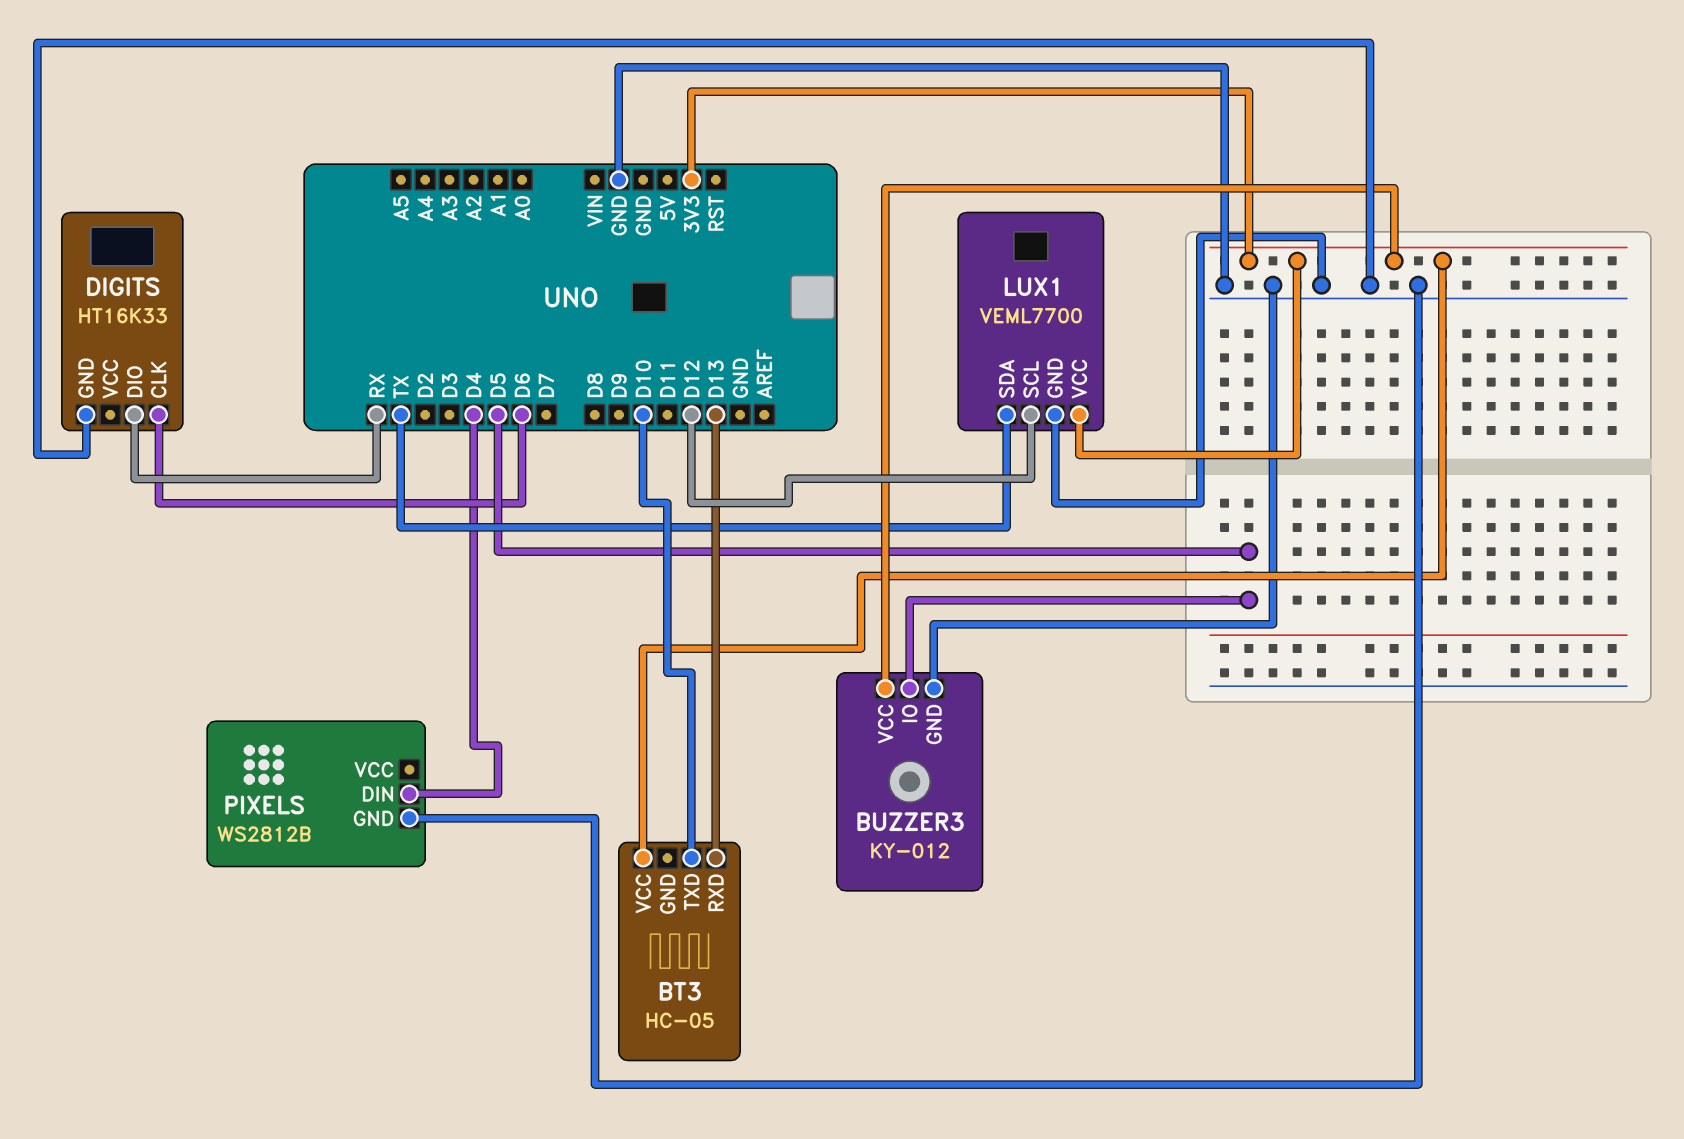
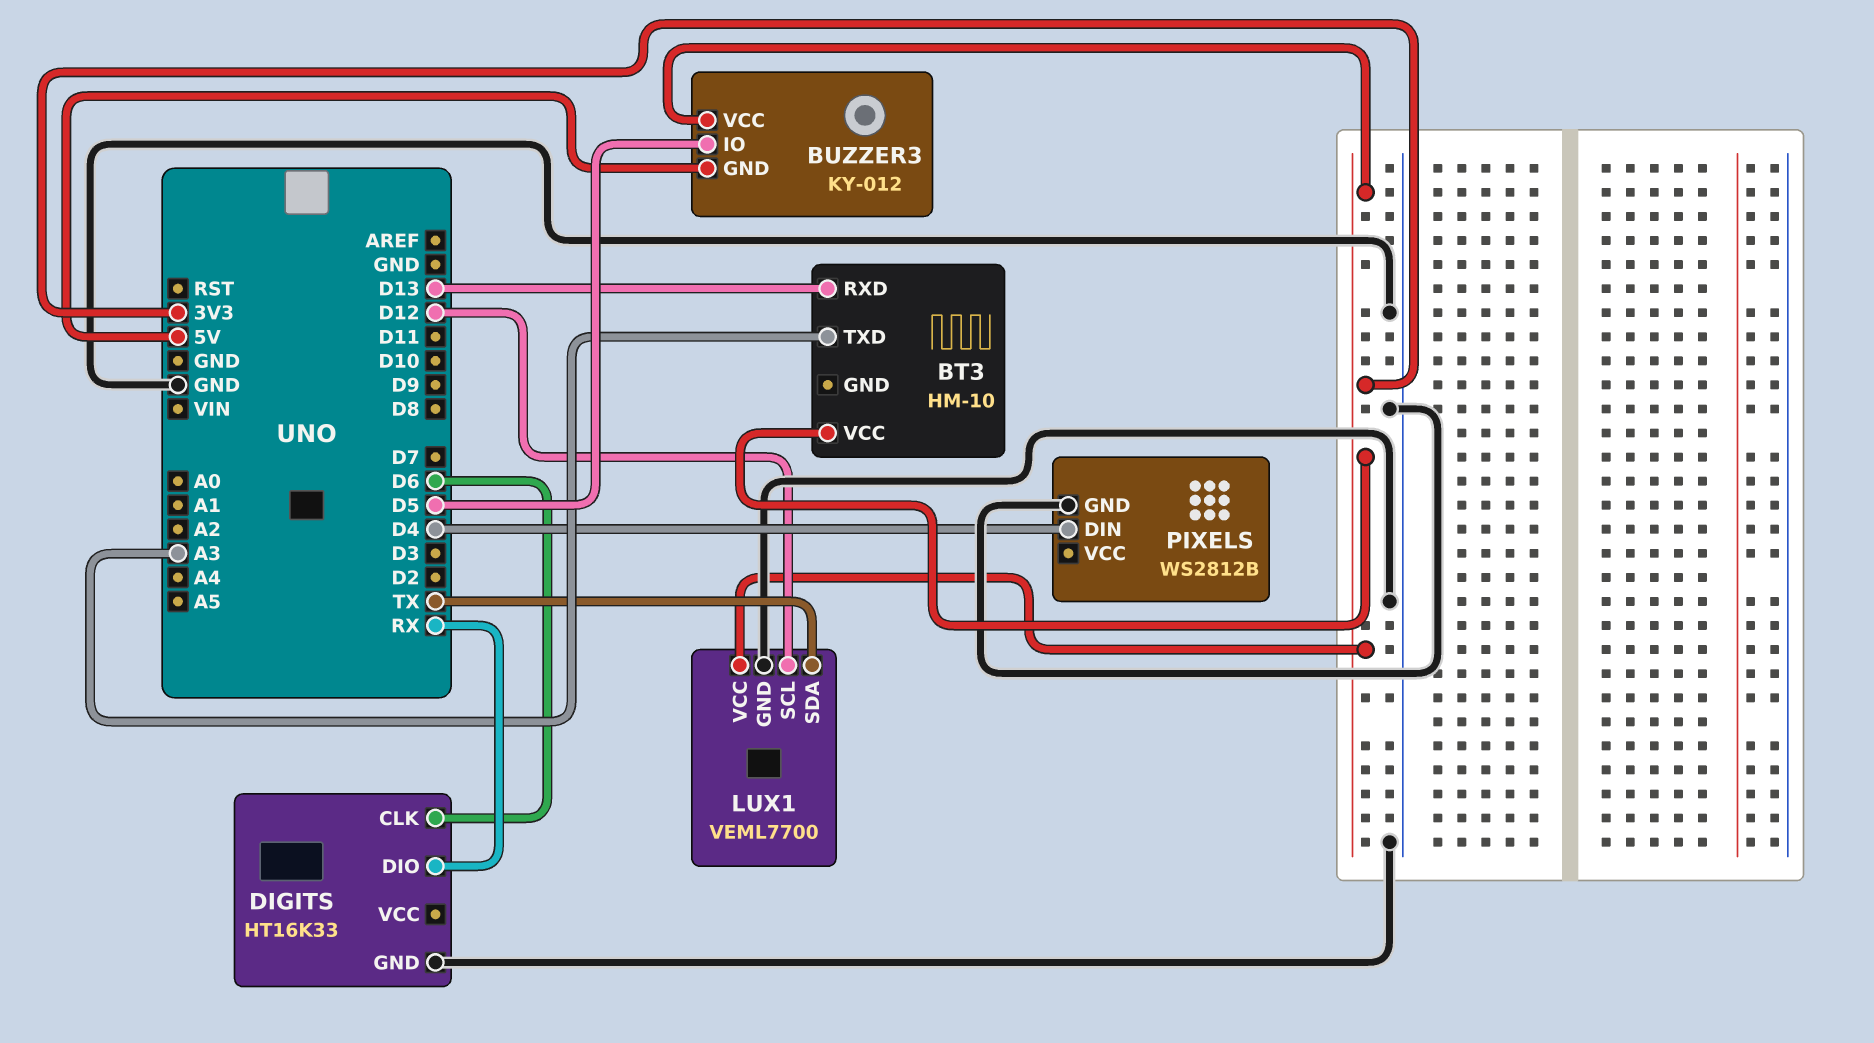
BT3: HC-05 -> HM-10
BT3 pin TXD: D10 -> A3
BUZZER3 pin GND: GND -> 5V

